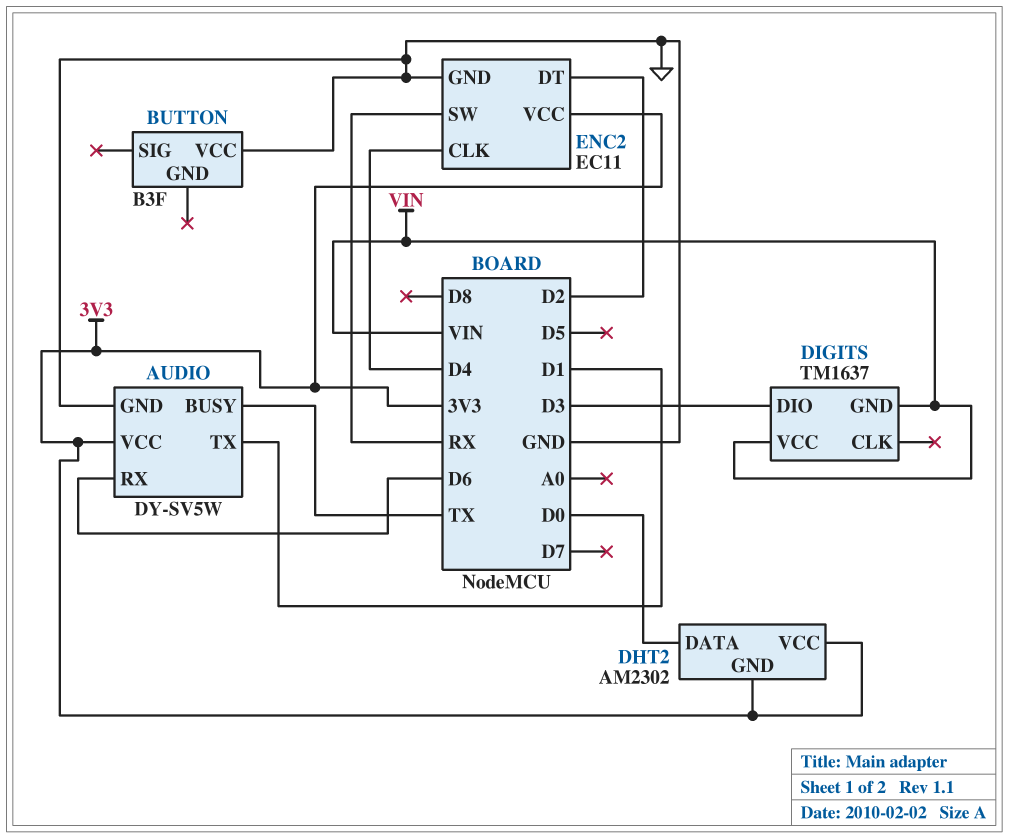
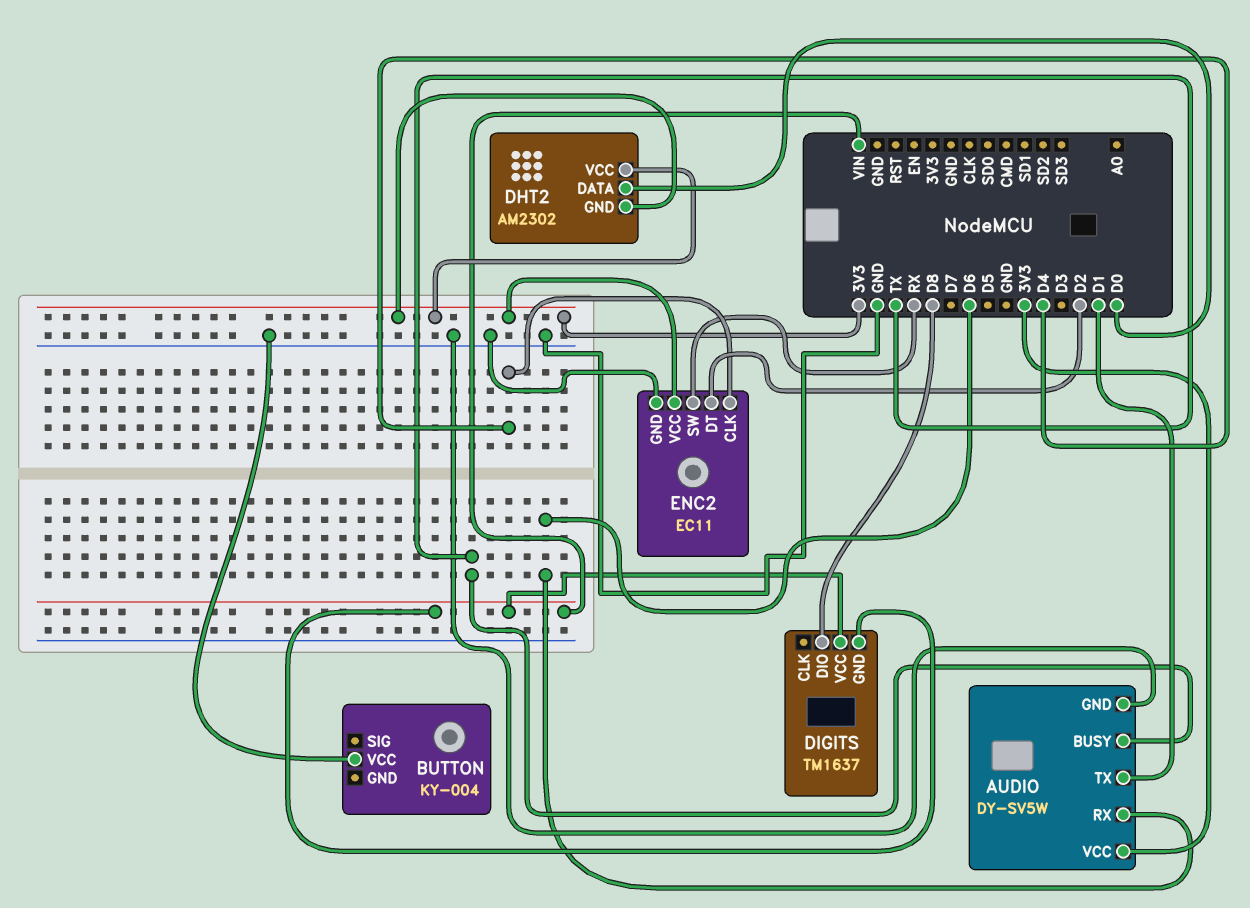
BUTTON: B3F -> KY-004
DIGITS pin DIO: D3 -> D8

